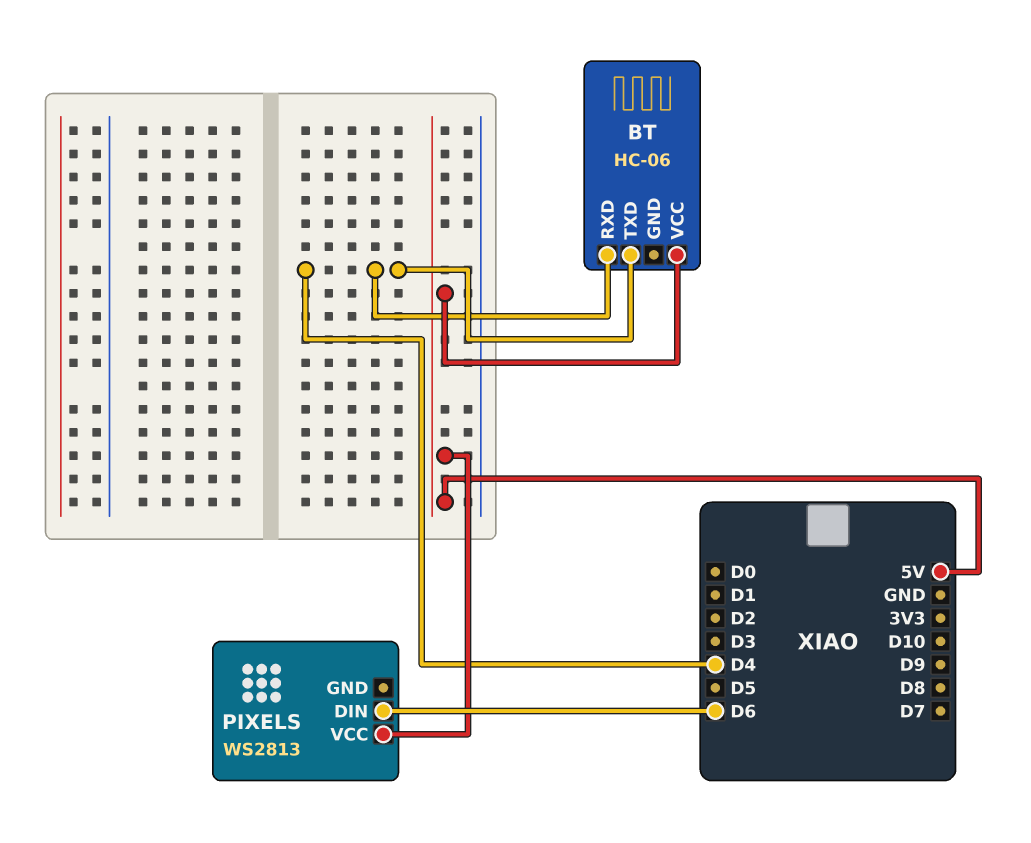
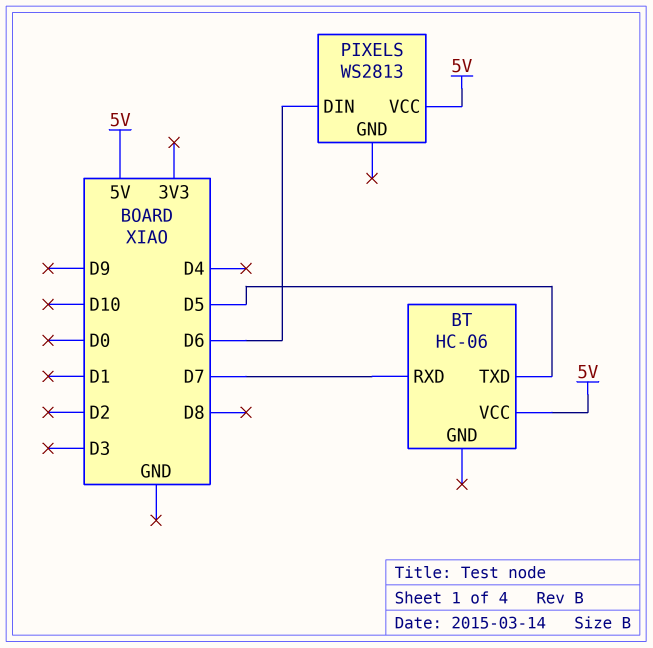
BT pin RXD: D4 -> D7
BT pin TXD: D4 -> D5

